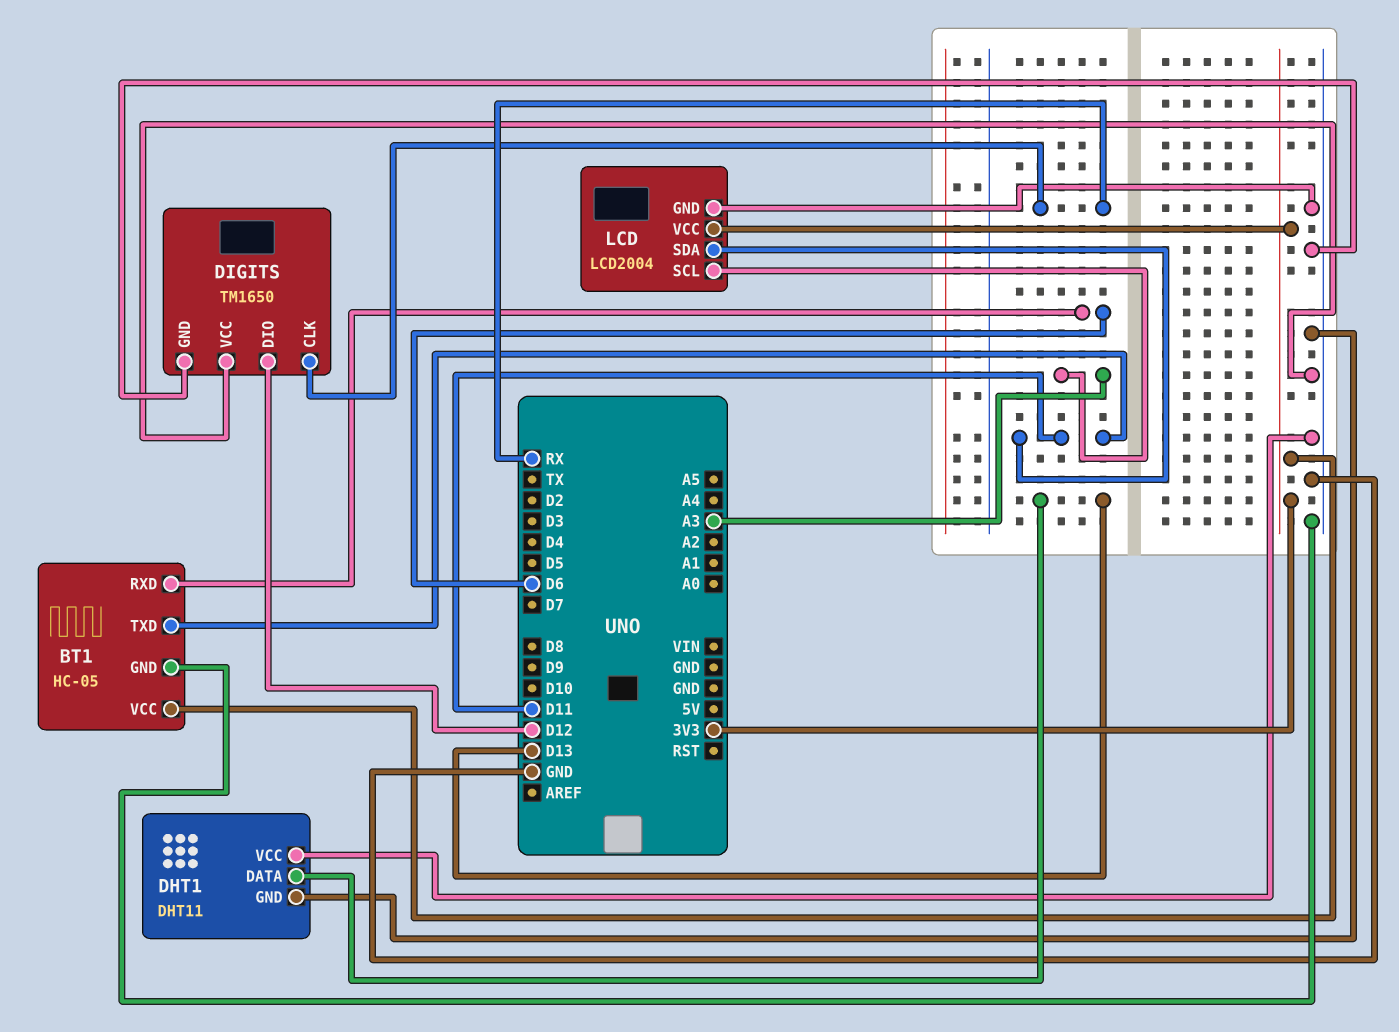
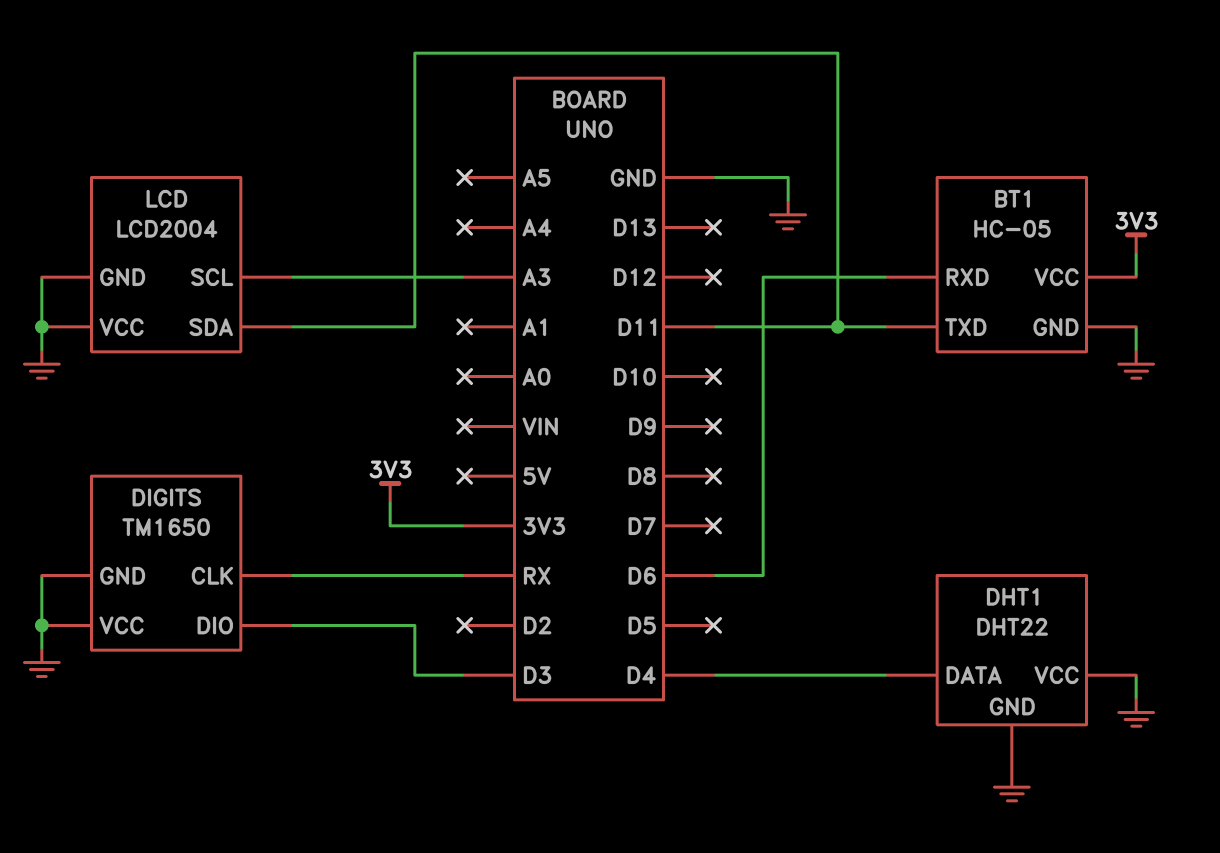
DHT1: DHT11 -> DHT22
DHT1 pin DATA: D13 -> D4
DIGITS pin DIO: D12 -> D3
LCD pin VCC: 3V3 -> GND

